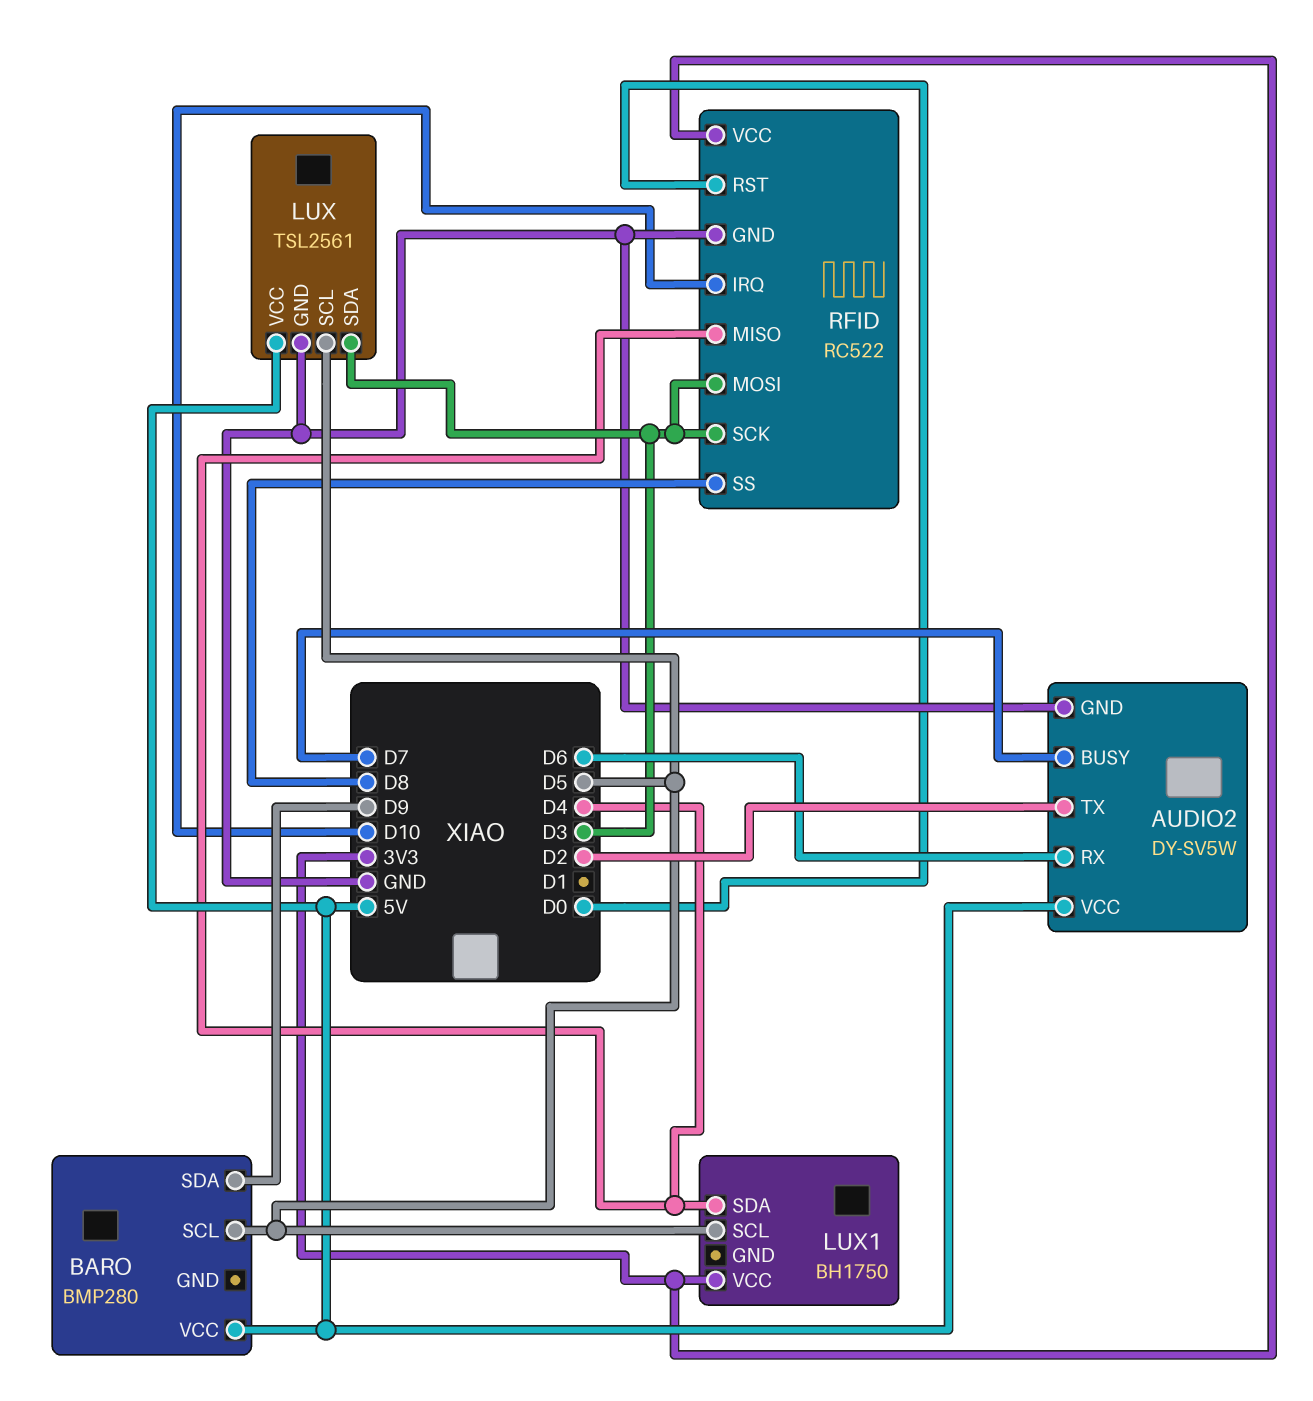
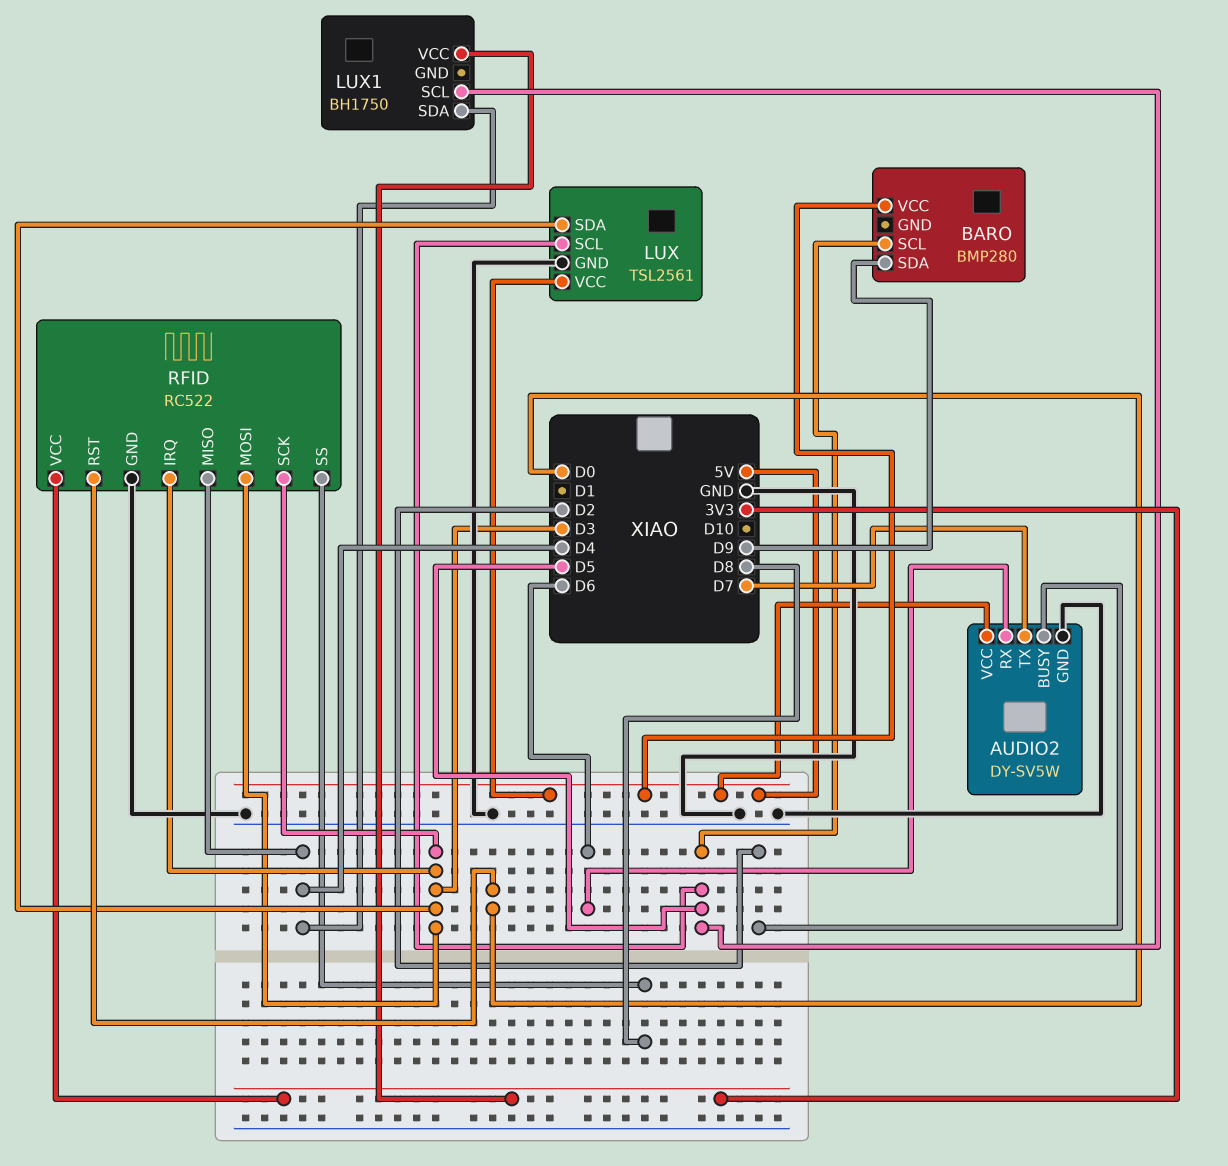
AUDIO2 pin BUSY: D7 -> D2
AUDIO2 pin TX: D2 -> D7
RFID pin IRQ: D10 -> D3

